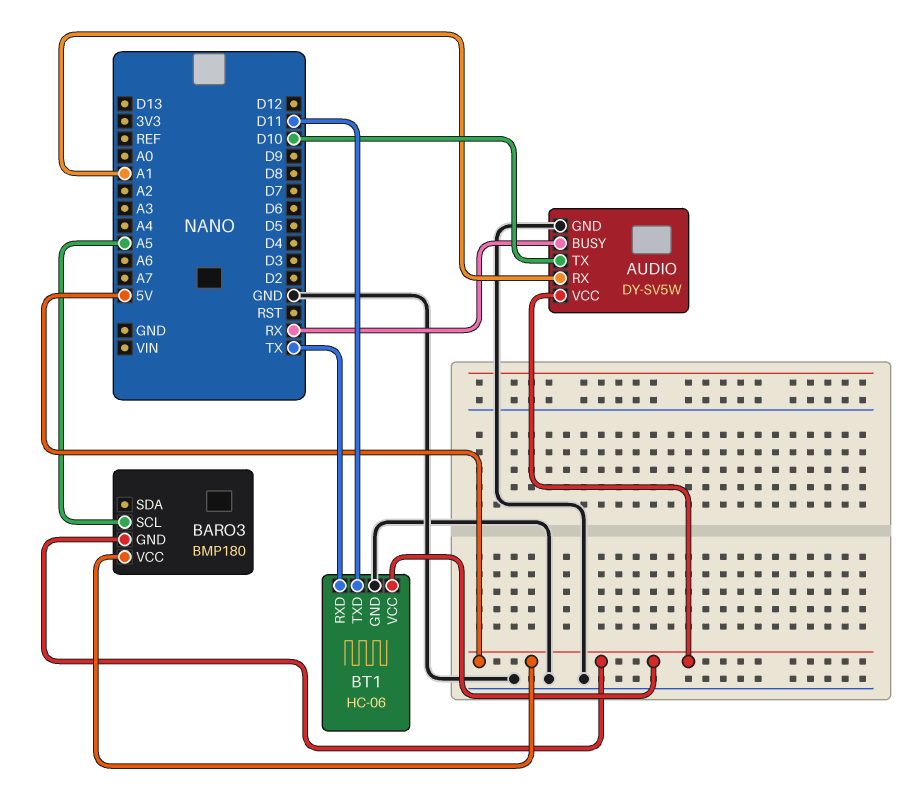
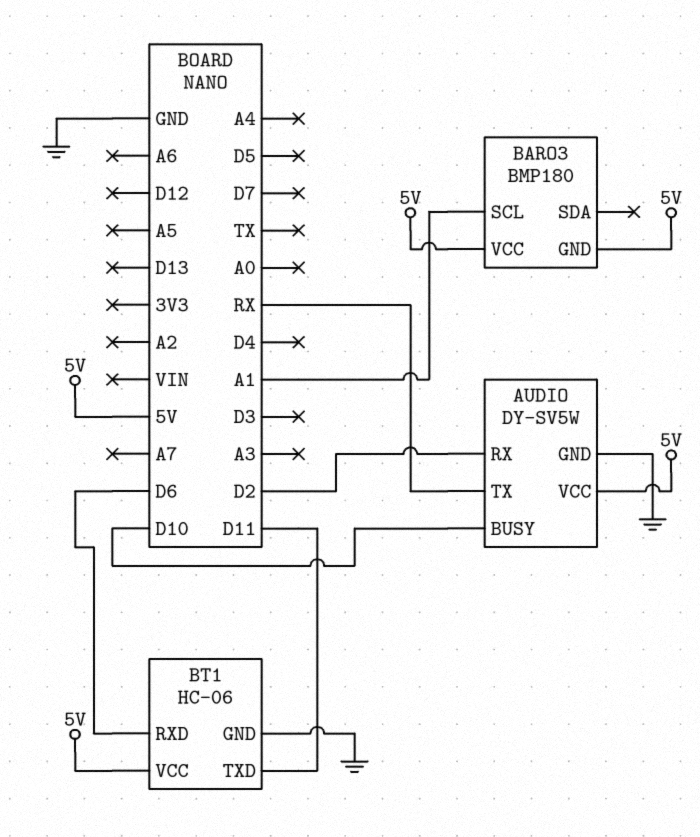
AUDIO pin BUSY: RX -> D10
AUDIO pin RX: A1 -> D2
AUDIO pin TX: D10 -> RX
BARO3 pin SCL: A5 -> A1
BT1 pin RXD: TX -> D6

